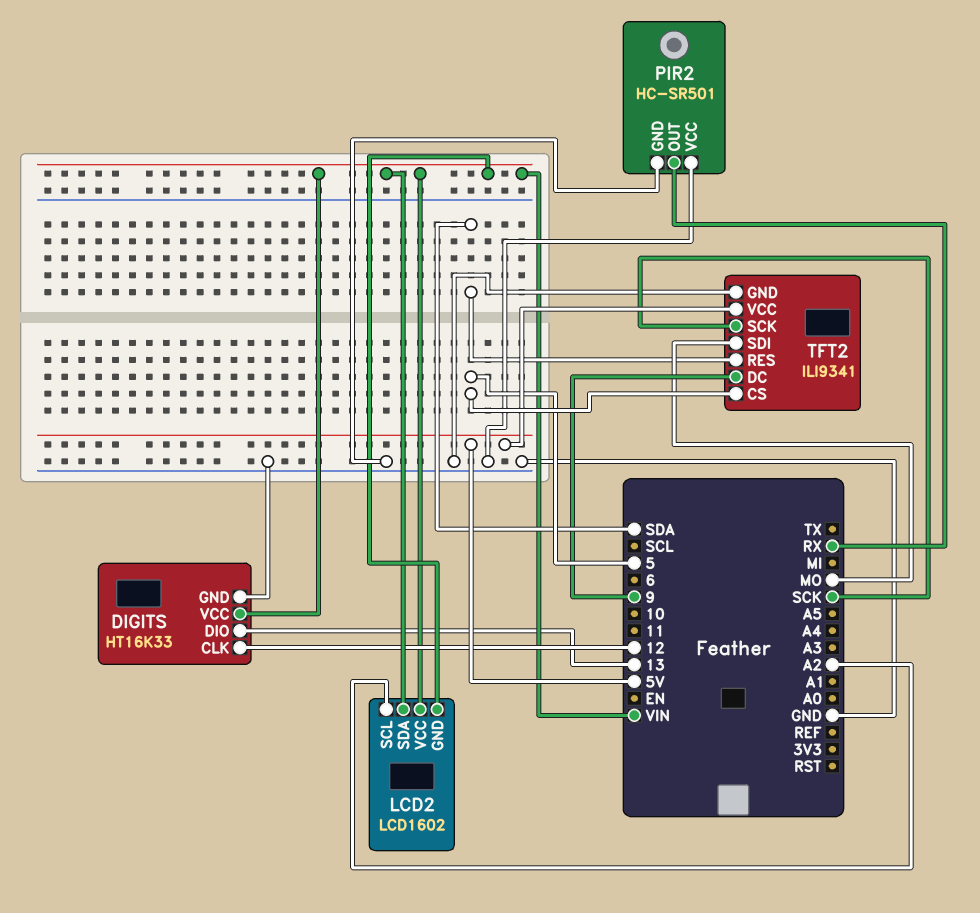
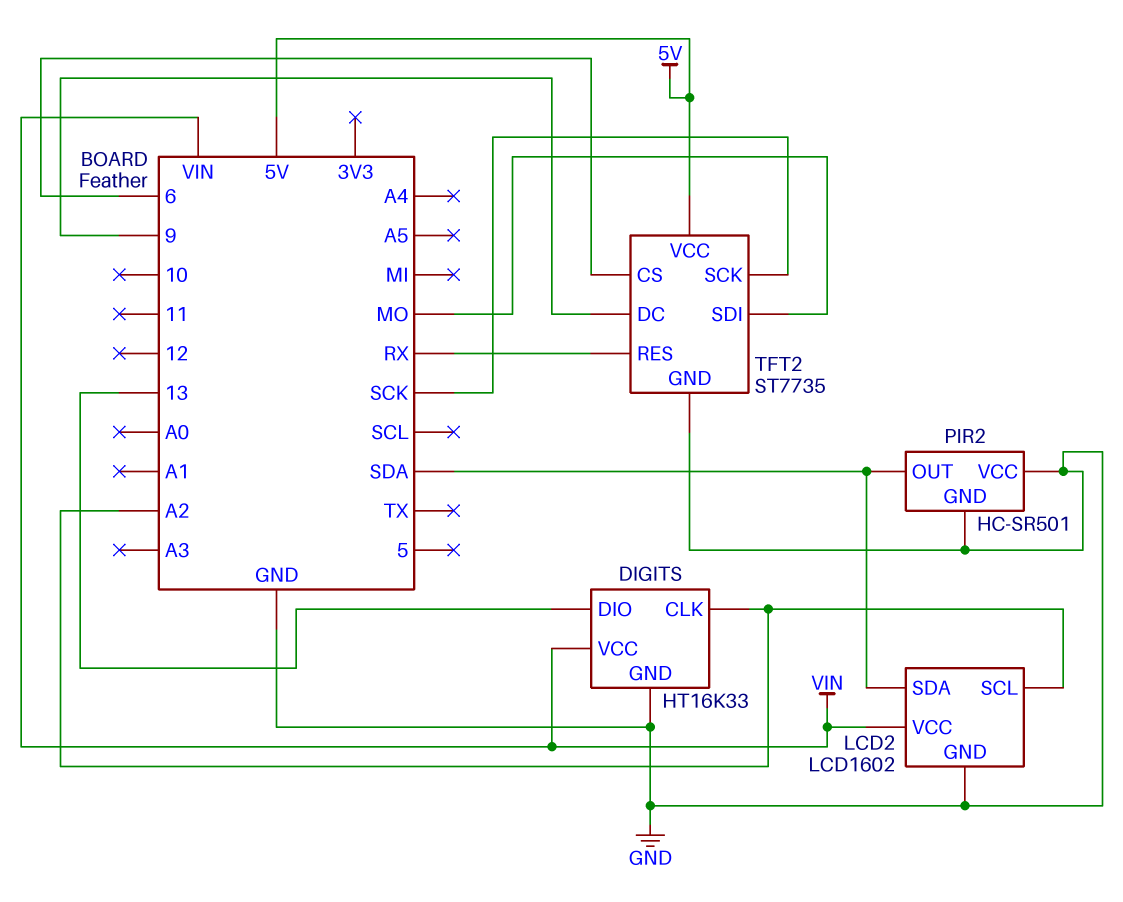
DIGITS pin CLK: 12 -> A2
LCD2 pin GND: VIN -> GND
LCD2 pin SDA: VIN -> SDA
PIR2 pin OUT: RX -> SDA
TFT2: ILI9341 -> ST7735
TFT2 pin CS: 5 -> 6
TFT2 pin RES: SDA -> RX

